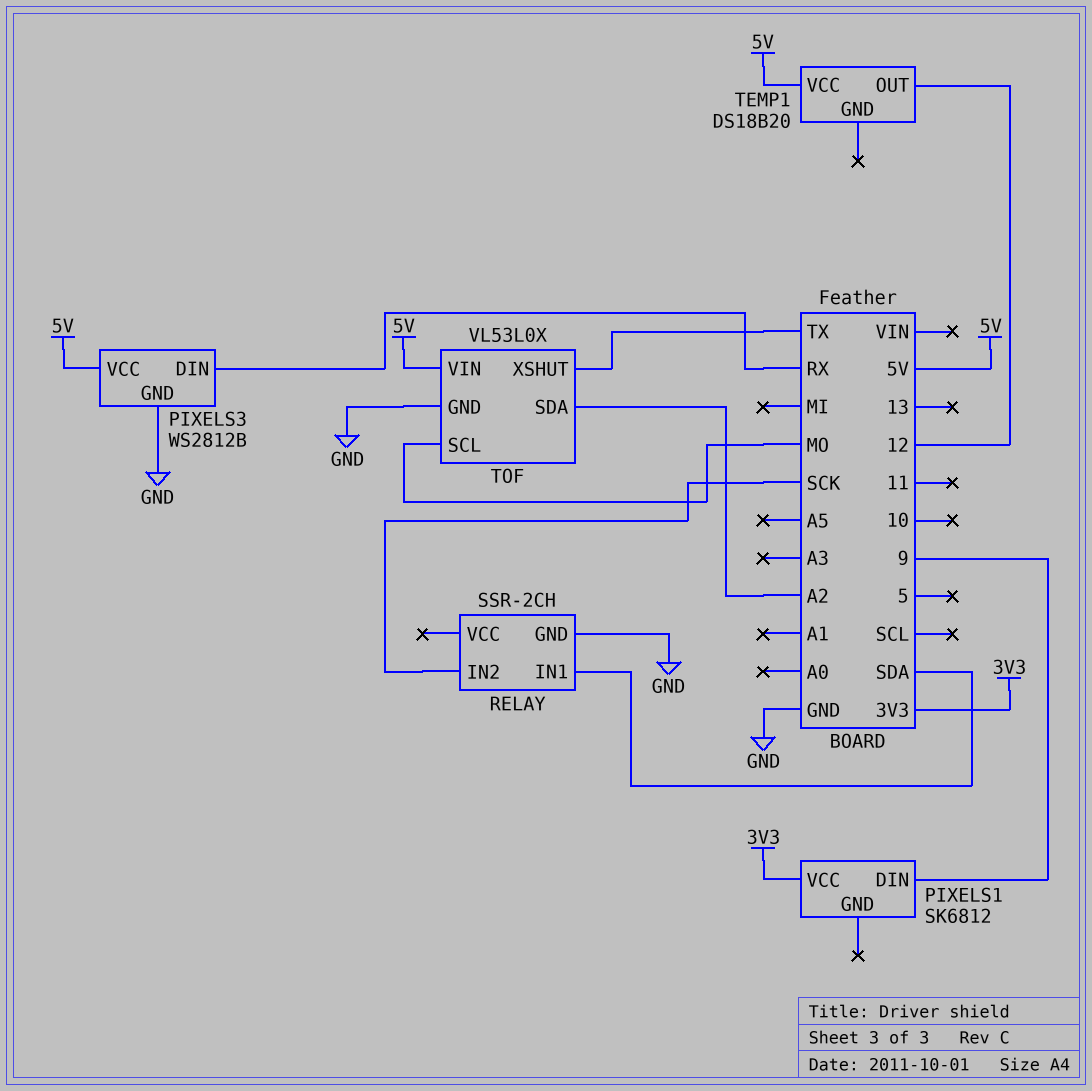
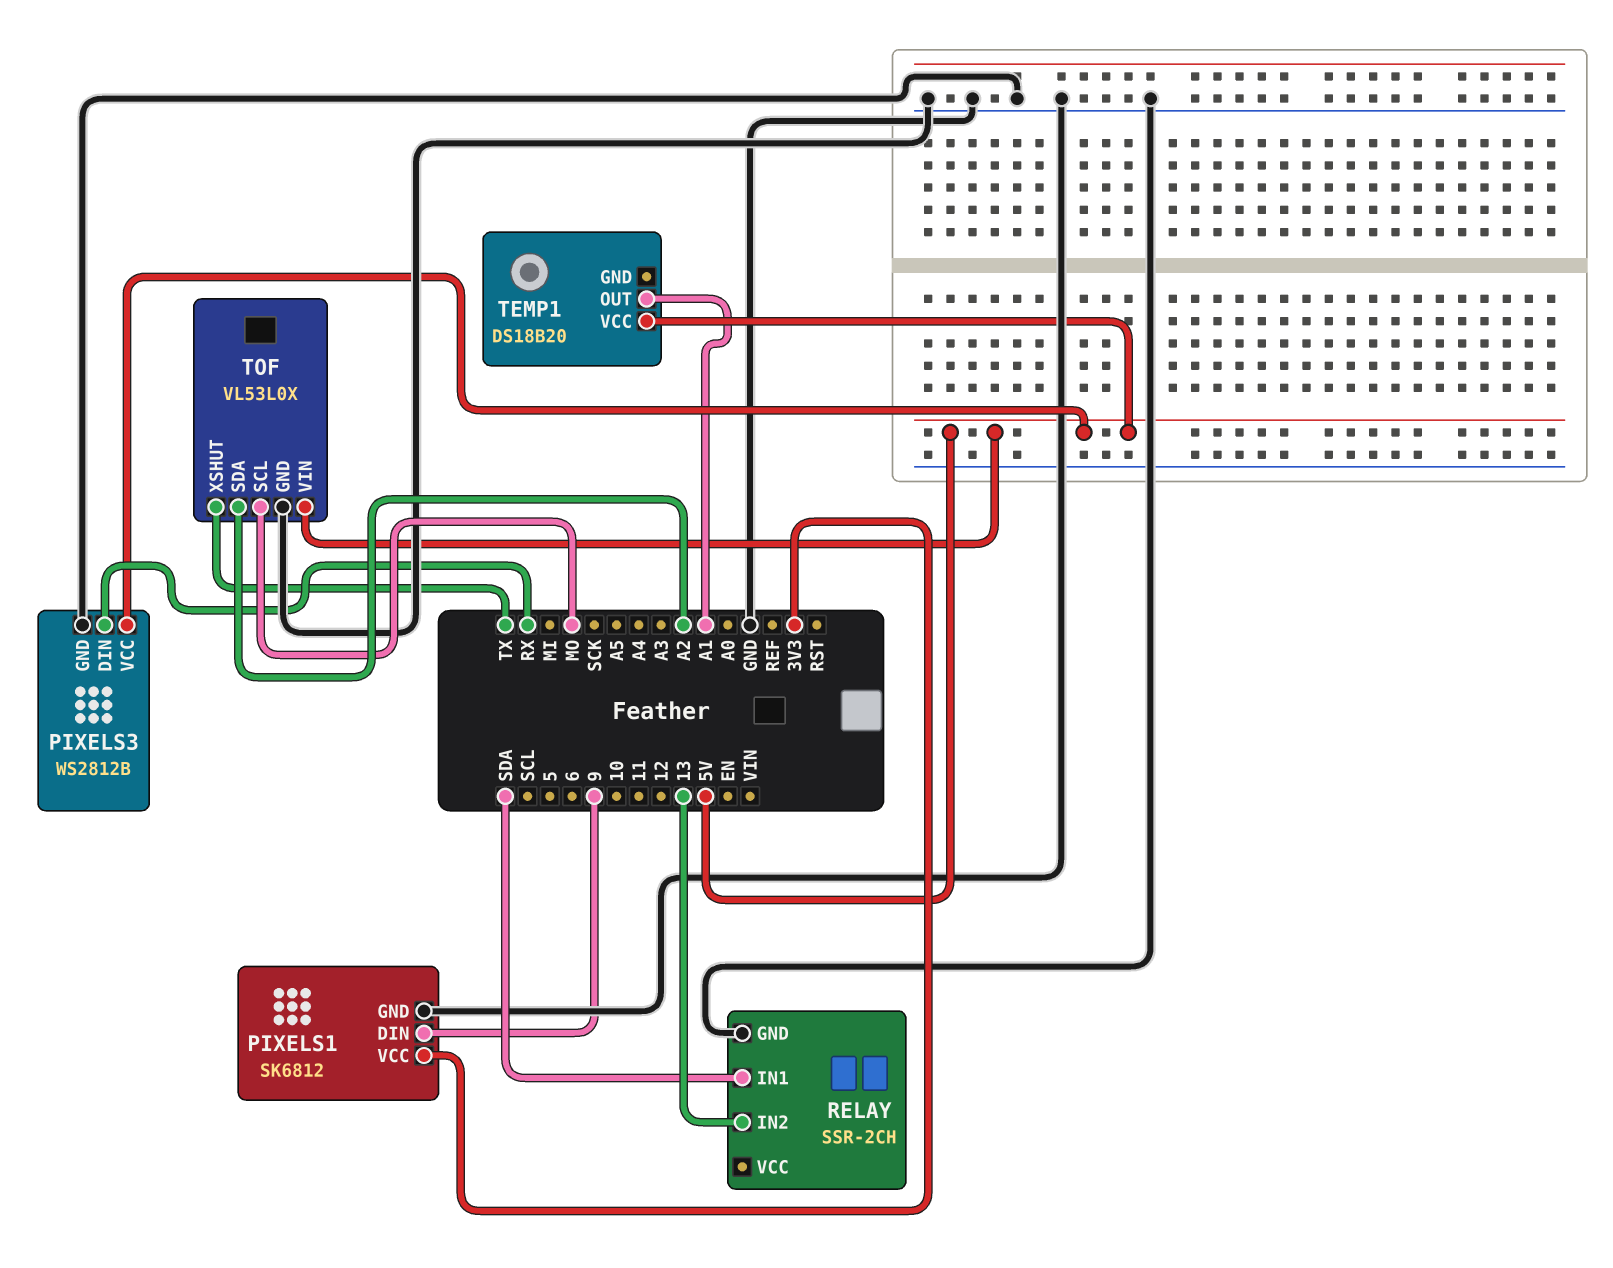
PIXELS1 pin GND: none -> GND
RELAY pin IN2: SCK -> 13
TEMP1 pin OUT: 12 -> A1

